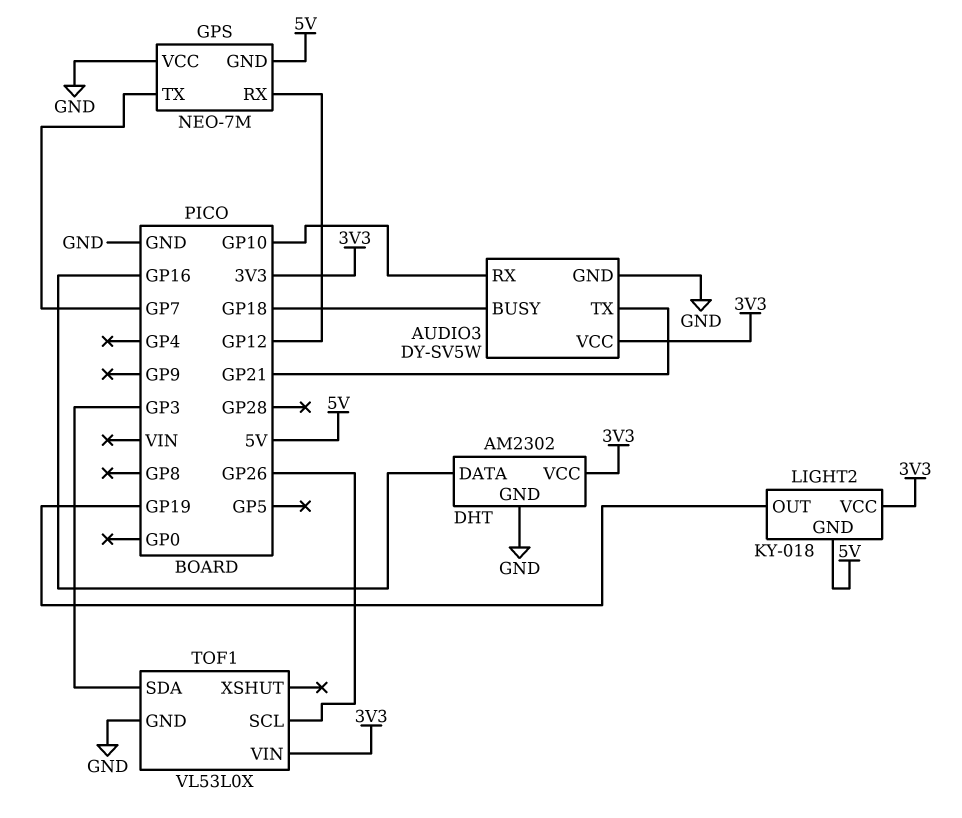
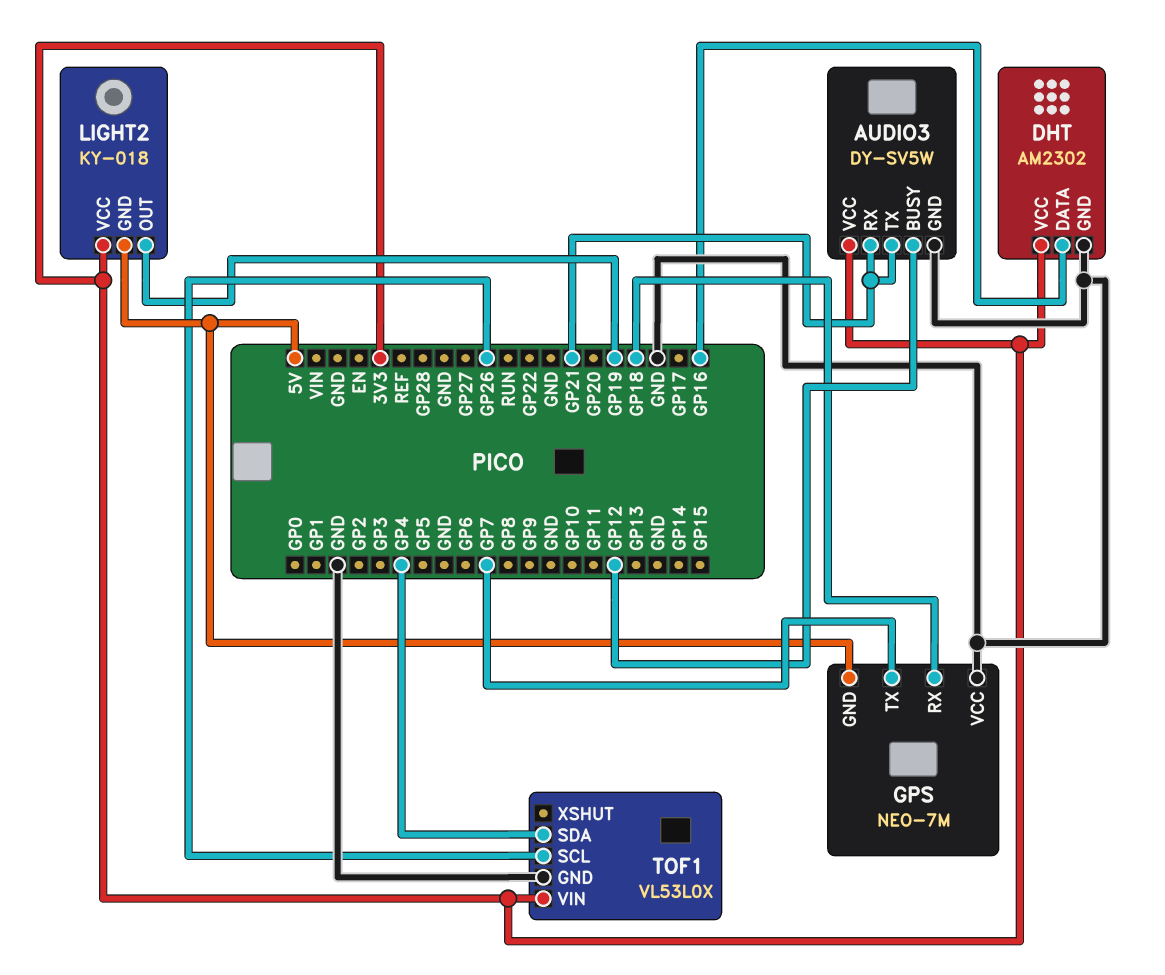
AUDIO3 pin BUSY: GP18 -> GP12
AUDIO3 pin RX: GP10 -> GP21
GPS pin RX: GP12 -> GP18
TOF1 pin SDA: GP3 -> GP4

